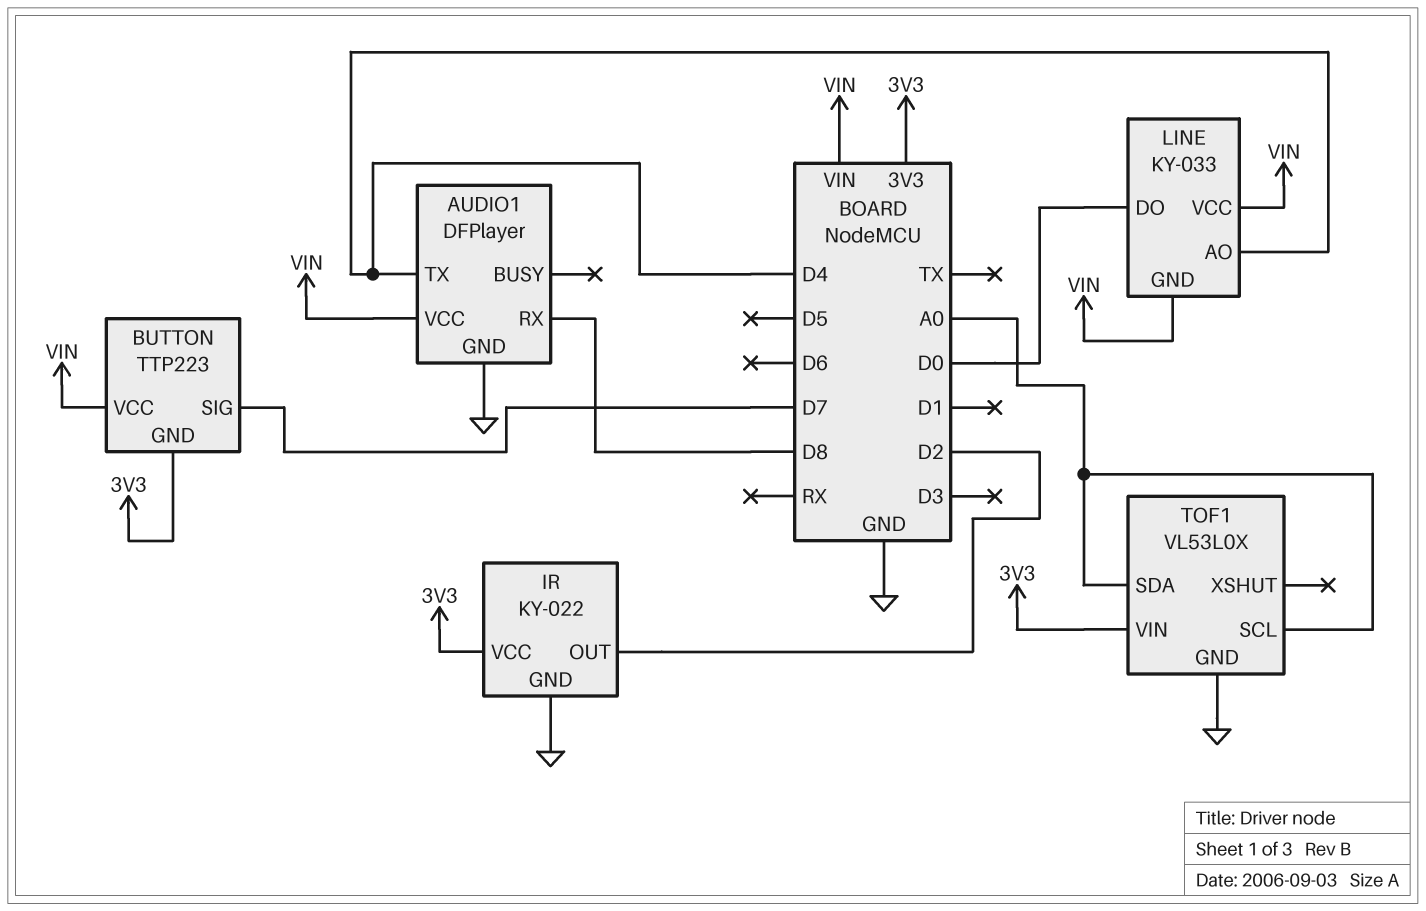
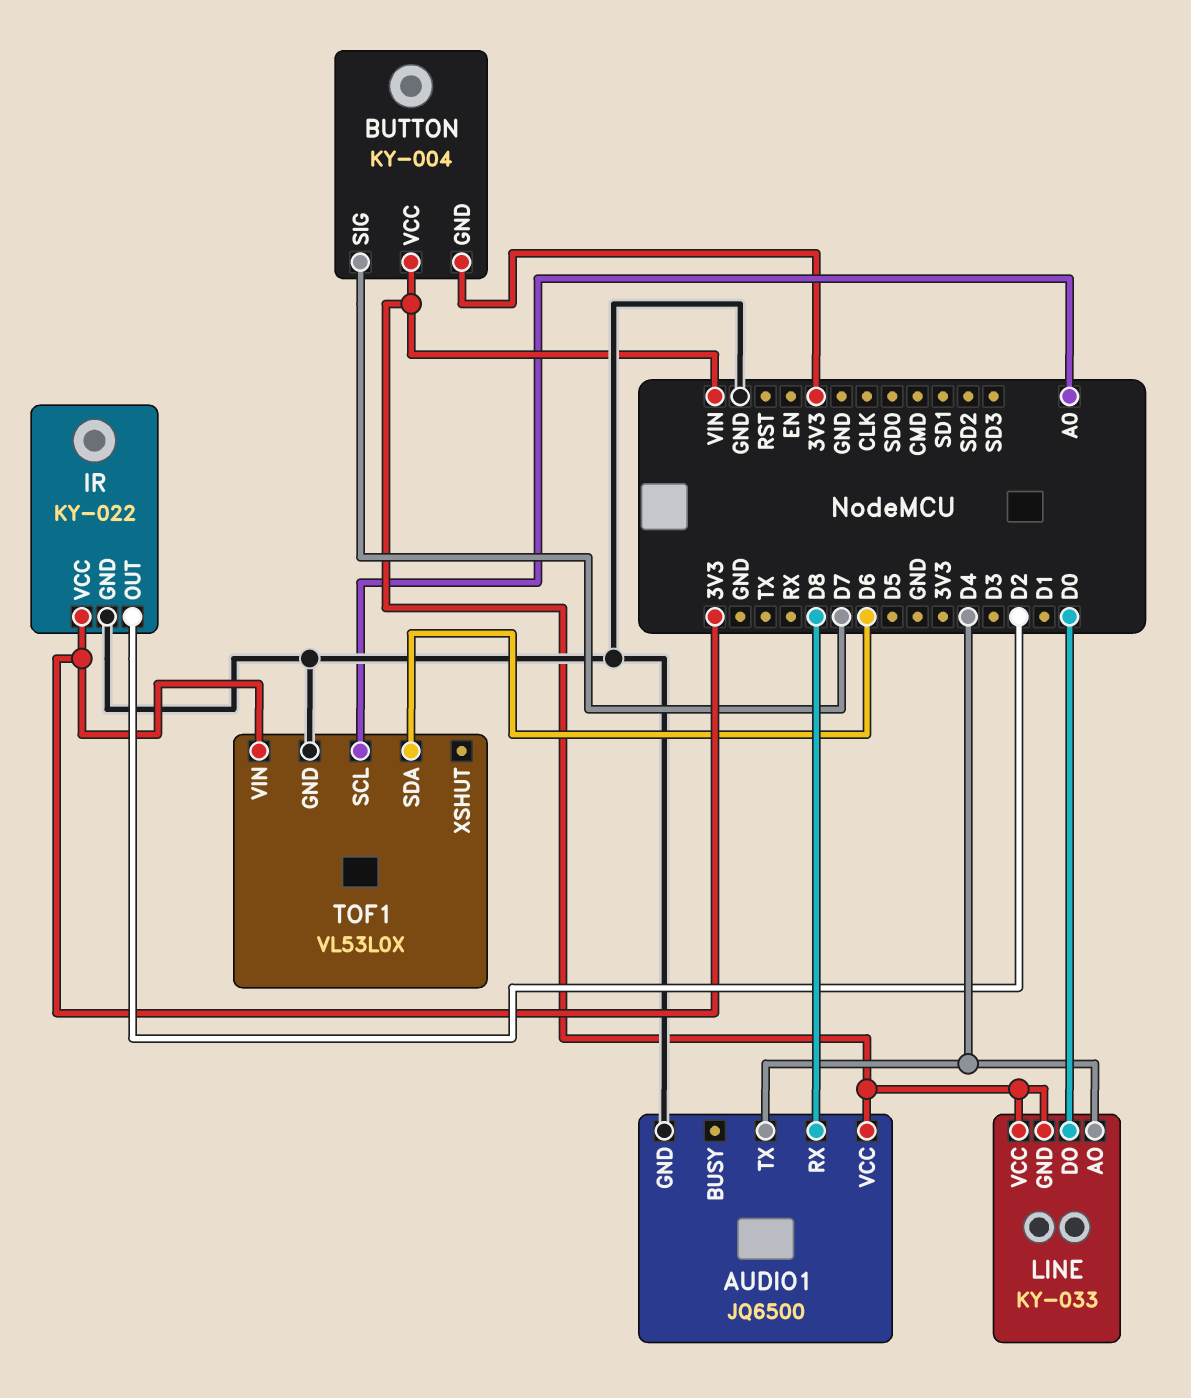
AUDIO1: DFPlayer -> JQ6500
BUTTON: TTP223 -> KY-004
TOF1 pin SDA: A0 -> D6

